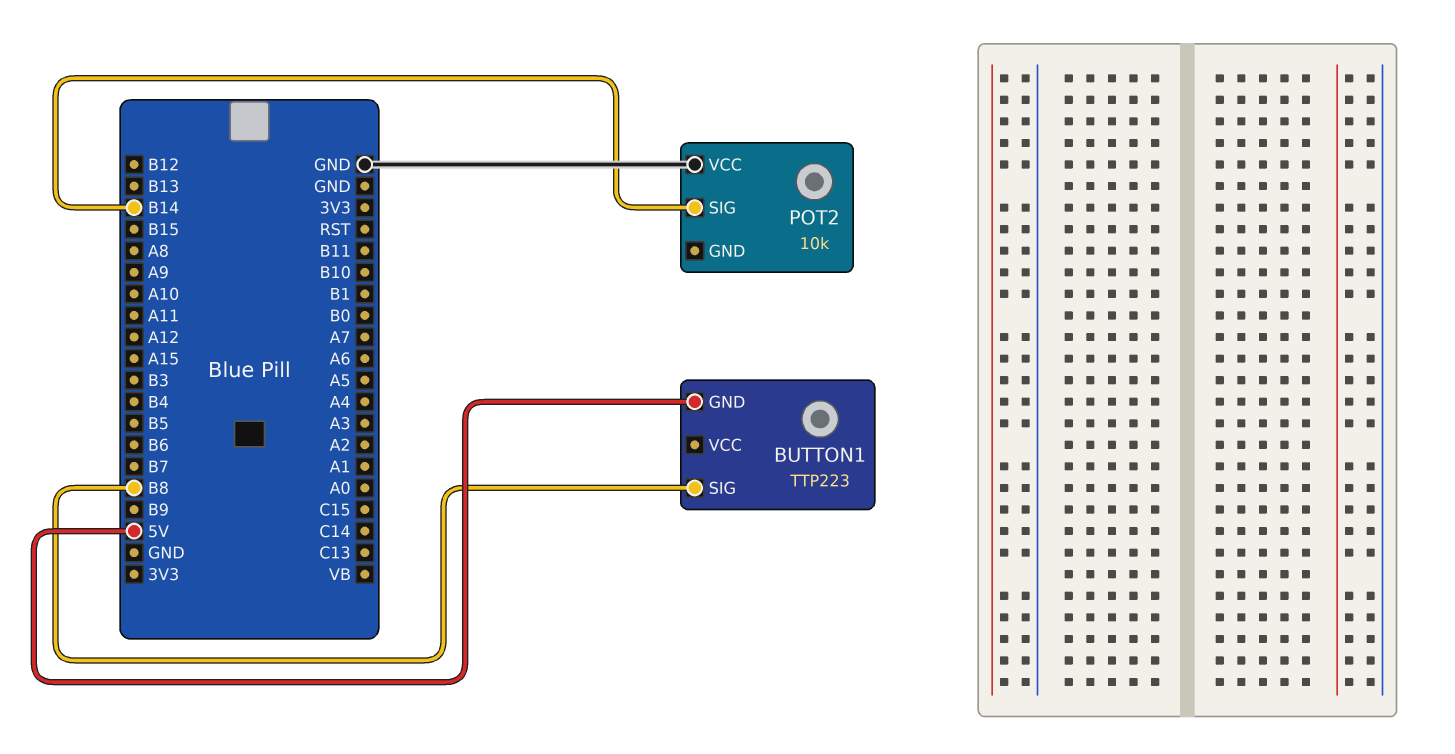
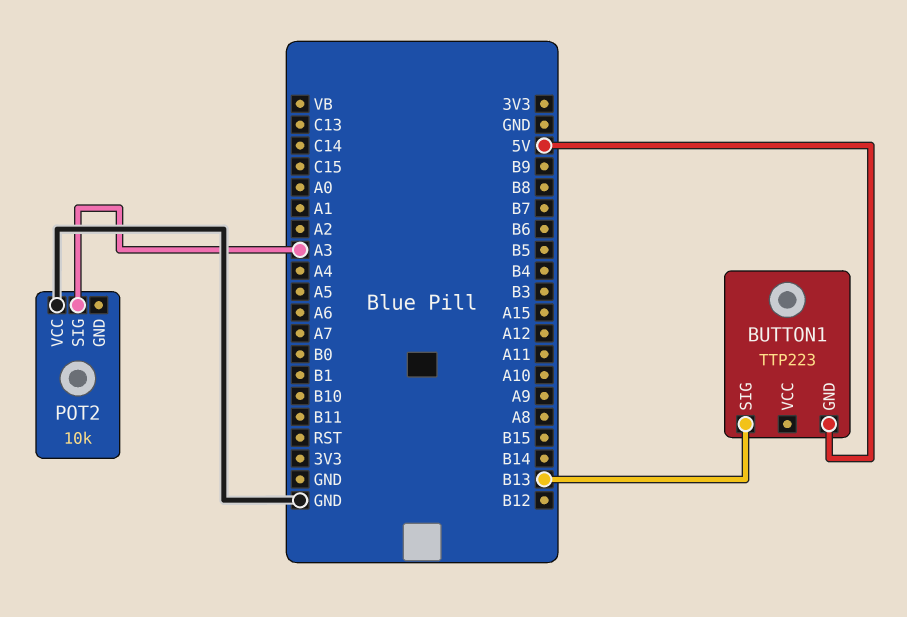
BUTTON1 pin SIG: B8 -> B13
POT2 pin SIG: B14 -> A3

